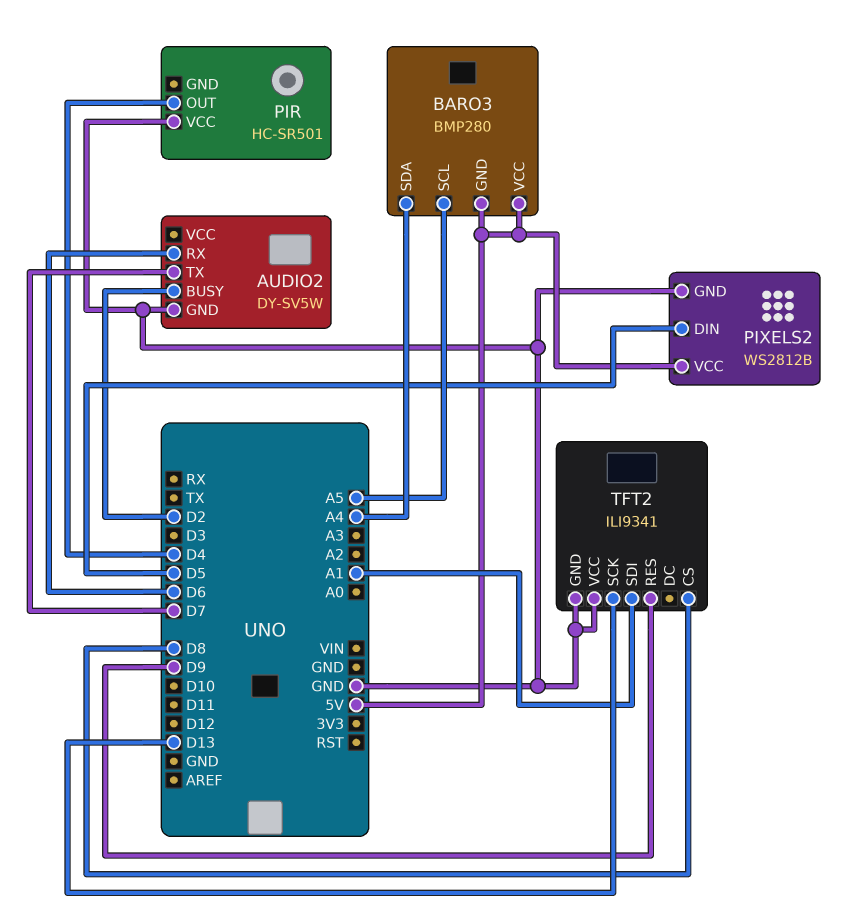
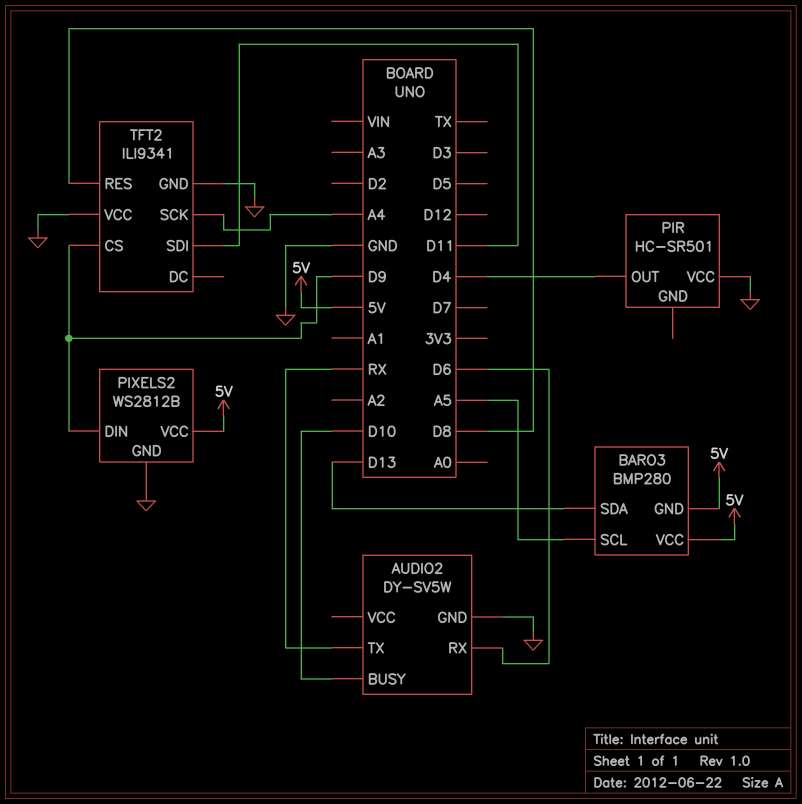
AUDIO2 pin BUSY: D2 -> D10
AUDIO2 pin TX: D7 -> RX
BARO3 pin SDA: A4 -> D13
PIXELS2 pin DIN: D5 -> D9
TFT2 pin CS: D8 -> D9
TFT2 pin RES: D9 -> D8
TFT2 pin SCK: D13 -> A4
TFT2 pin SDI: A1 -> D11

